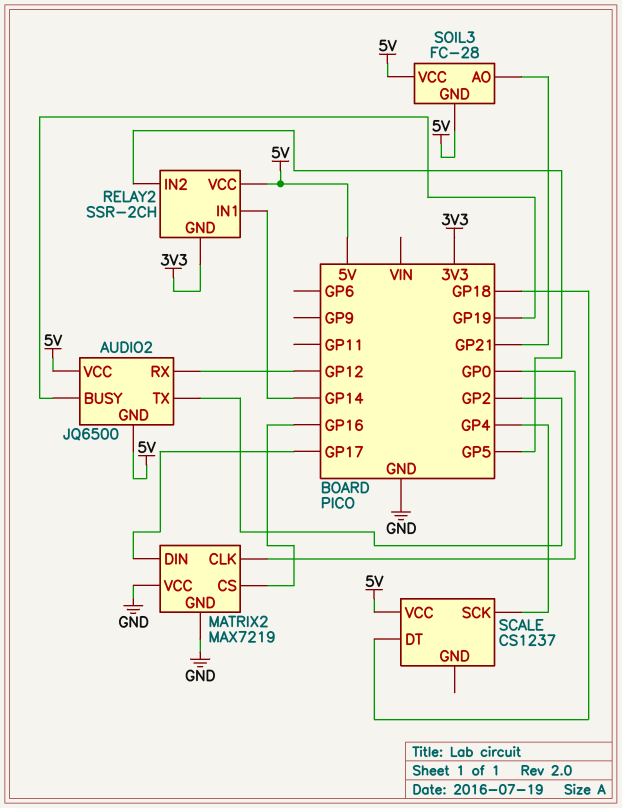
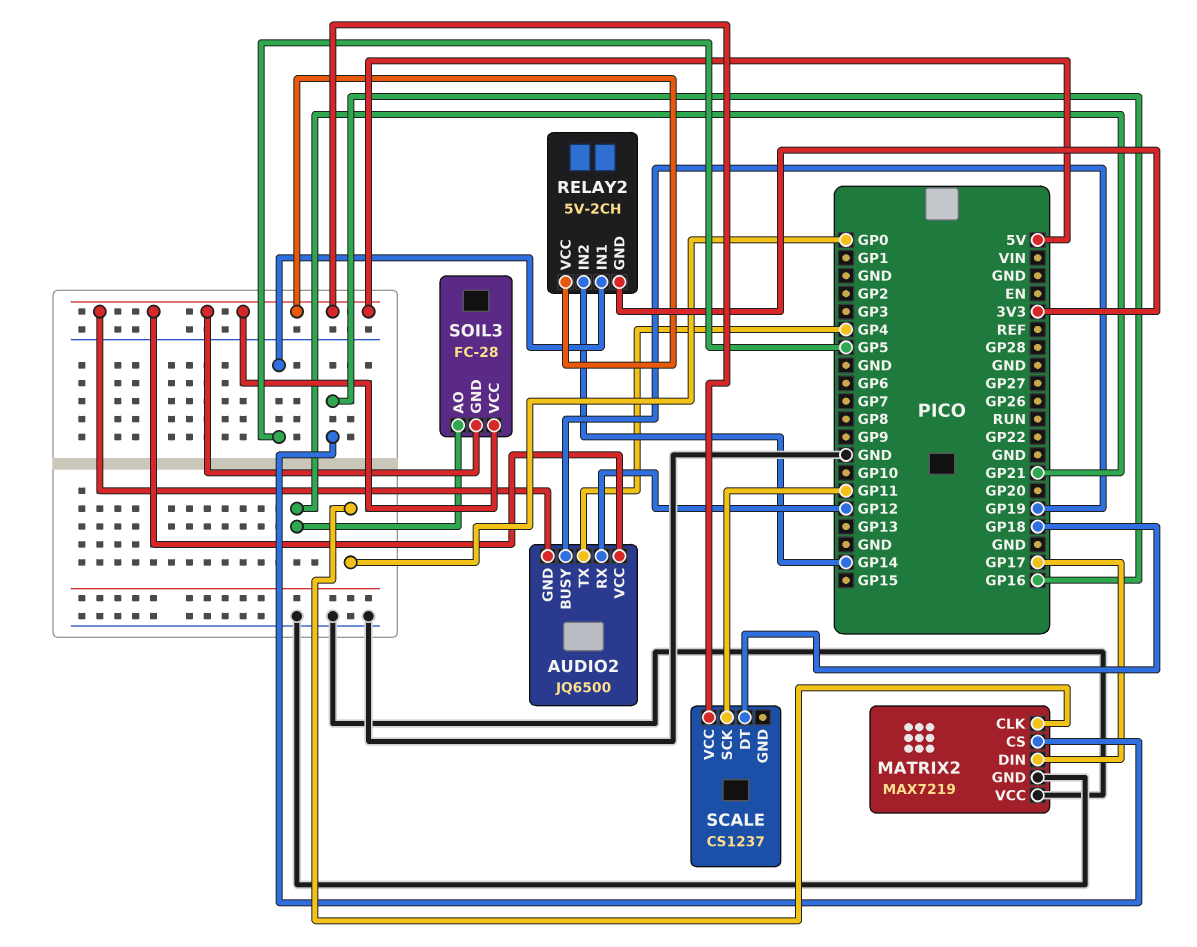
AUDIO2 pin TX: GP2 -> GP4
RELAY2: SSR-2CH -> 5V-2CH
RELAY2 pin IN1: GP14 -> GP5
RELAY2 pin IN2: GP5 -> GP14
SCALE pin SCK: GP4 -> GP11

